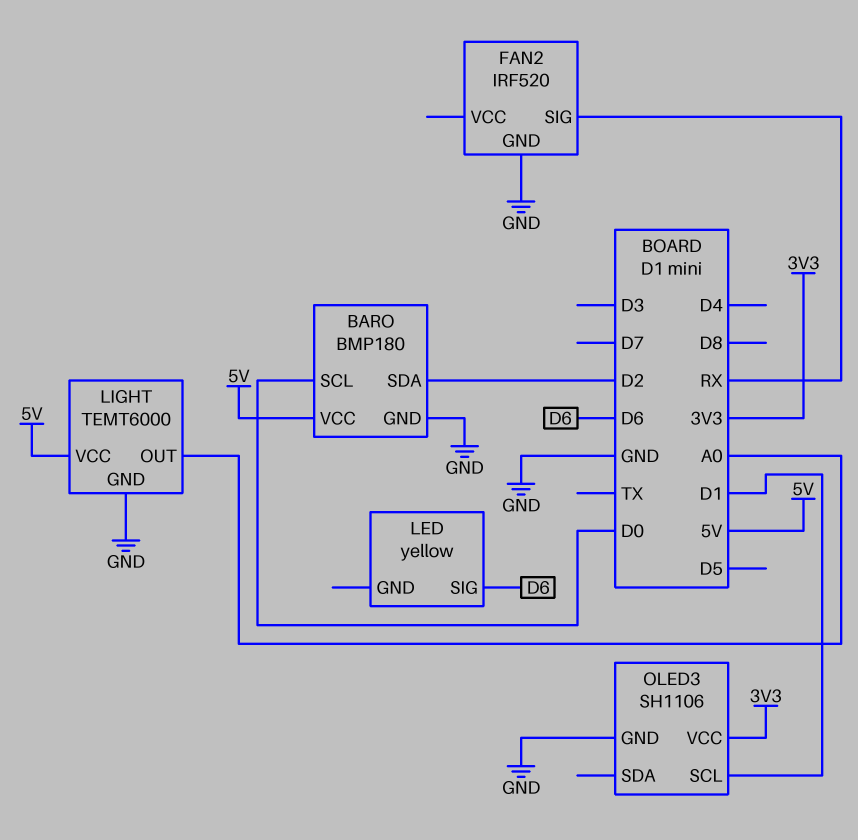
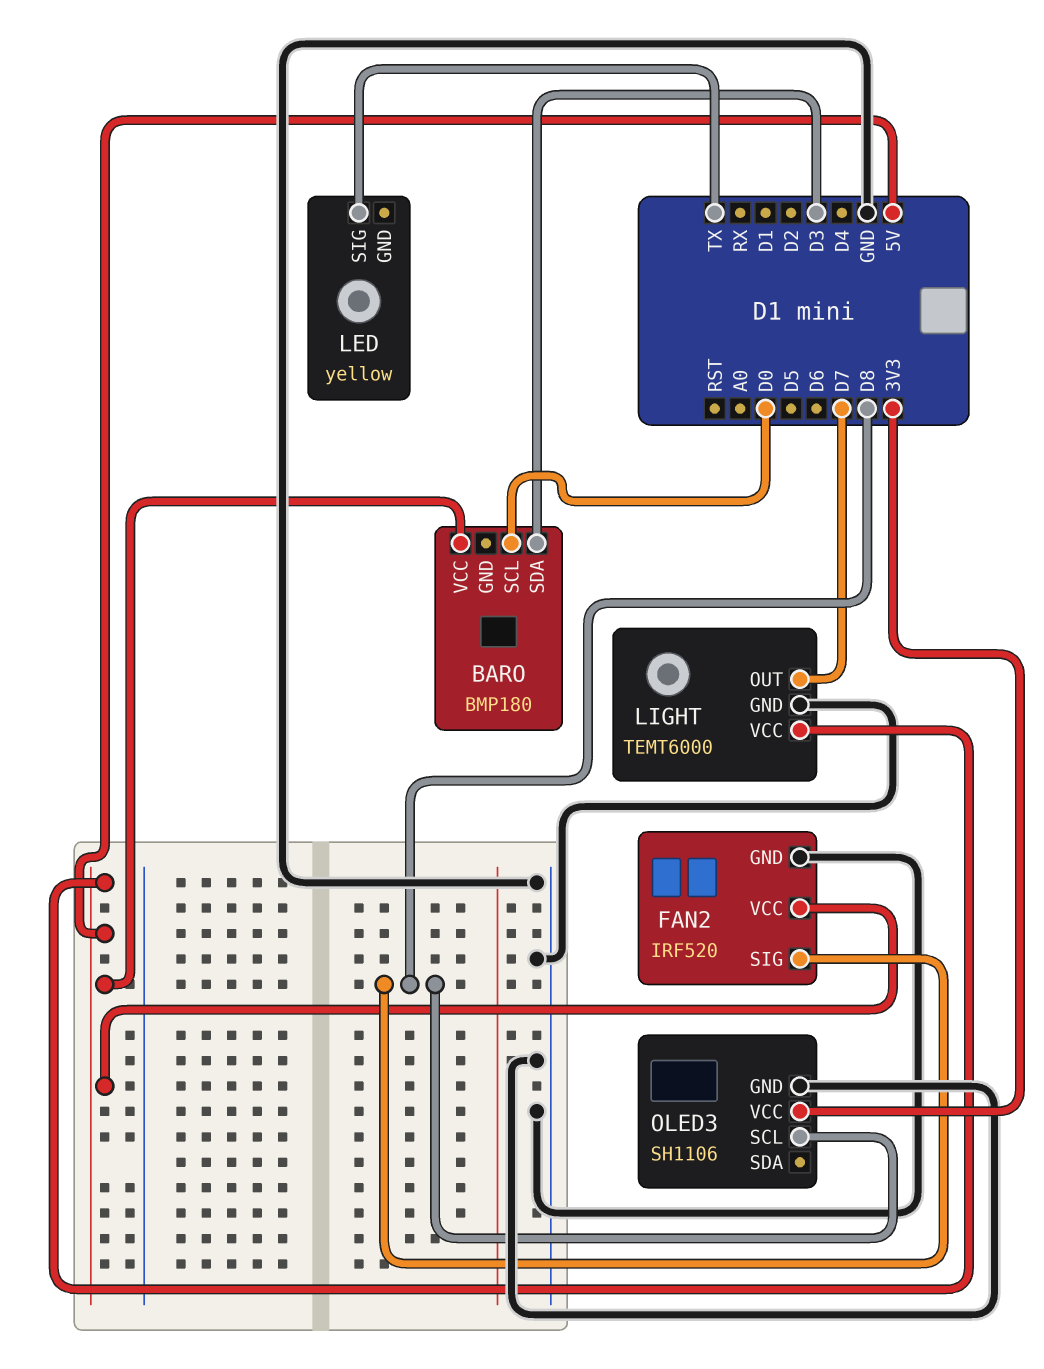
BARO pin GND: GND -> none
BARO pin SDA: D2 -> D3
FAN2 pin SIG: RX -> D8
FAN2 pin VCC: none -> 5V
LED pin SIG: D6 -> TX
LIGHT pin OUT: A0 -> D7
OLED3 pin SCL: D1 -> D8

